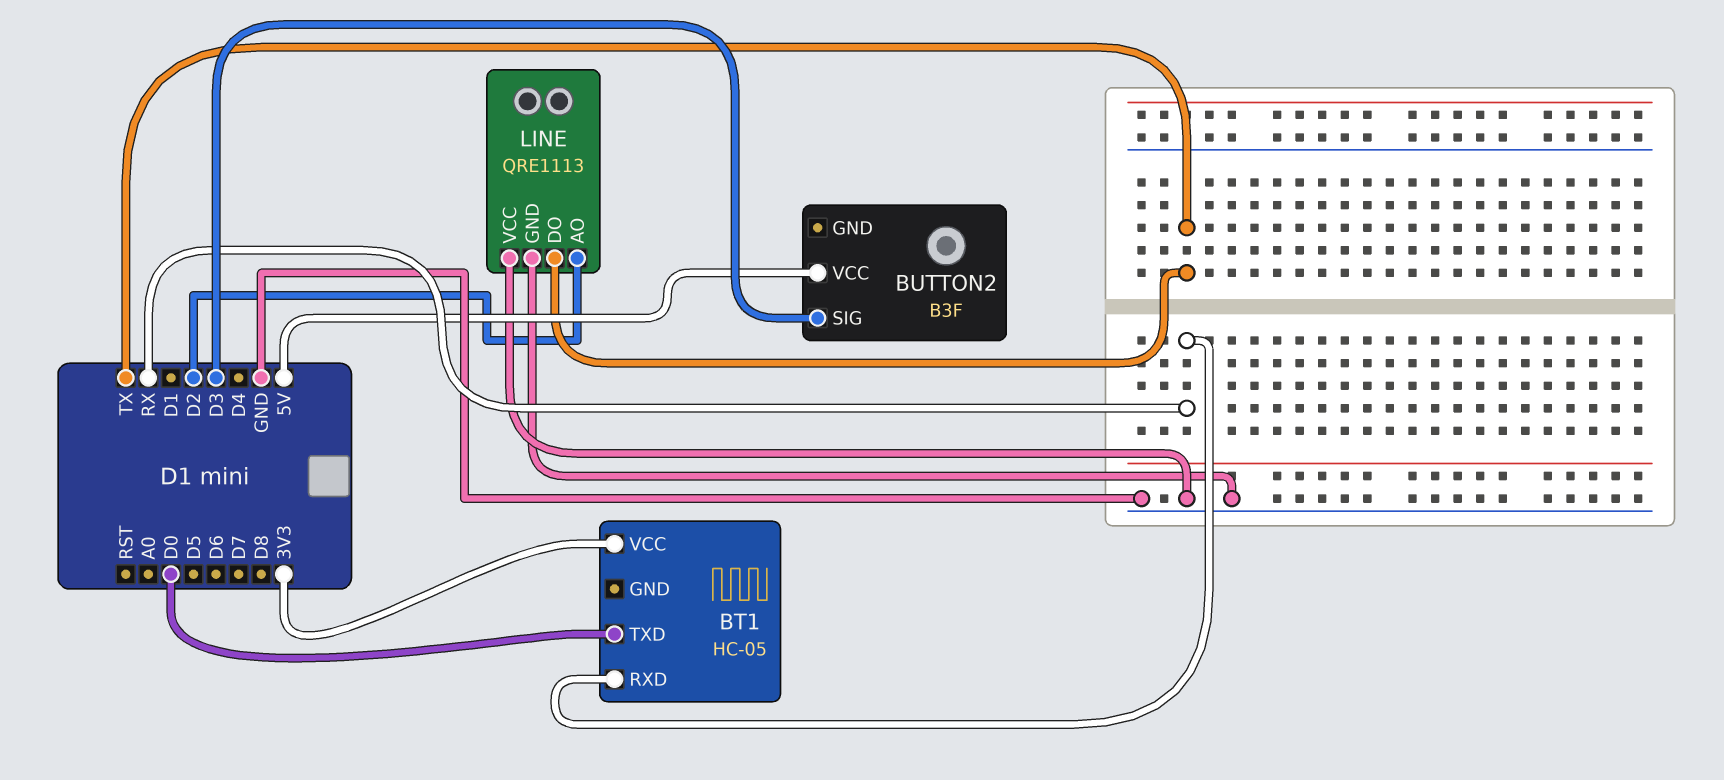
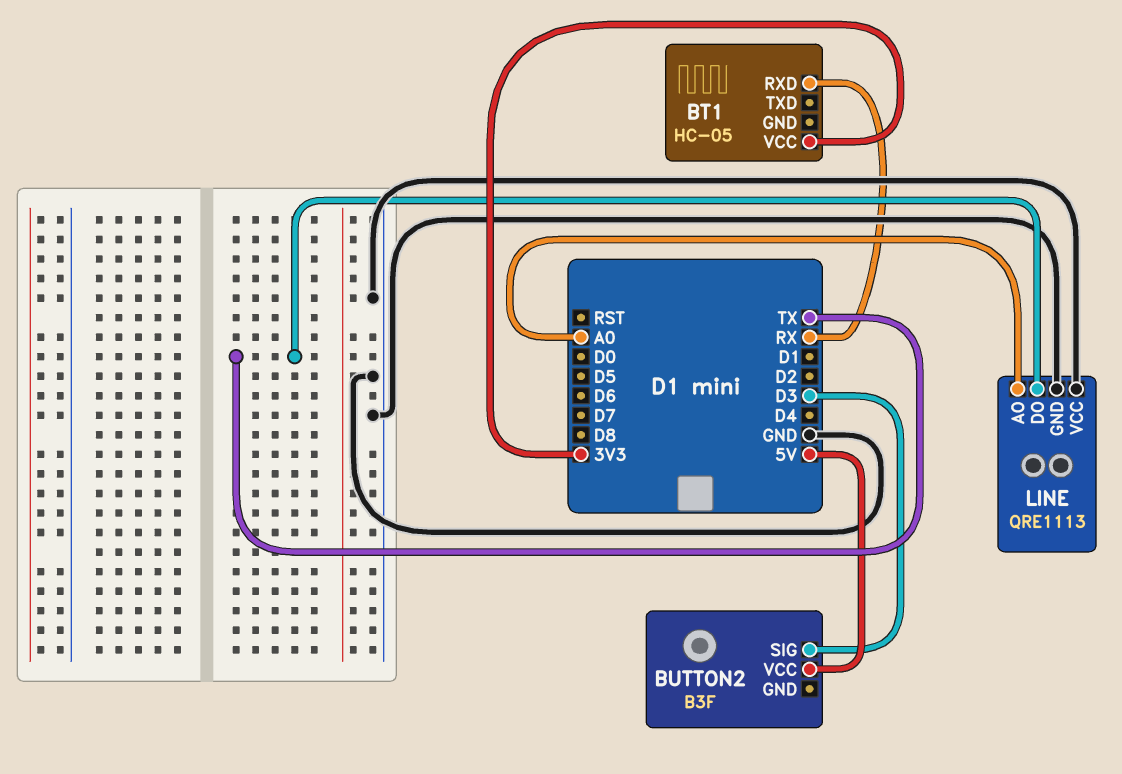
BT1 pin TXD: D0 -> none
LINE pin AO: D2 -> A0

